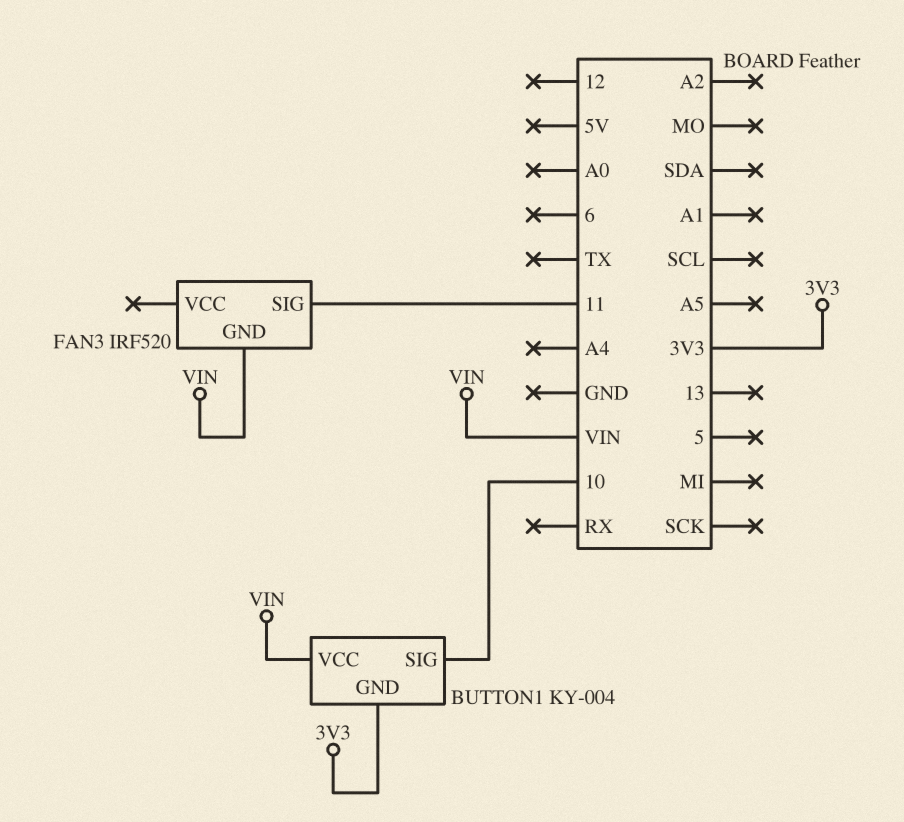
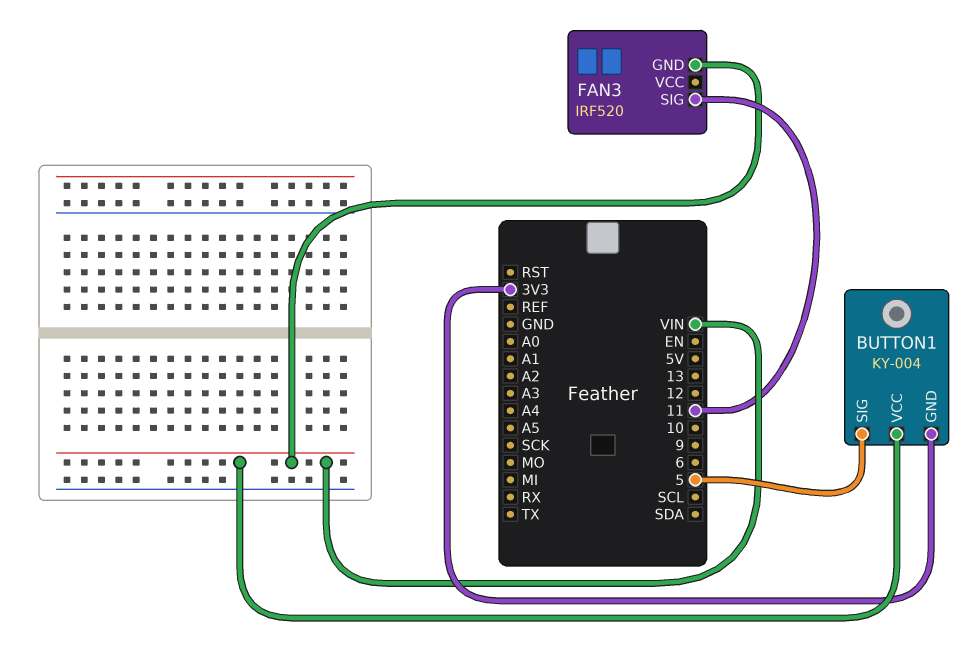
BUTTON1 pin SIG: 10 -> 5

